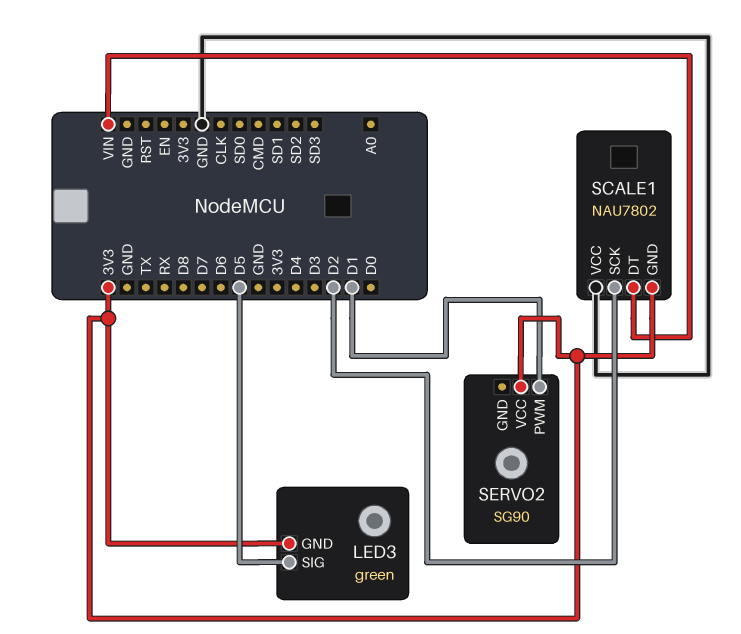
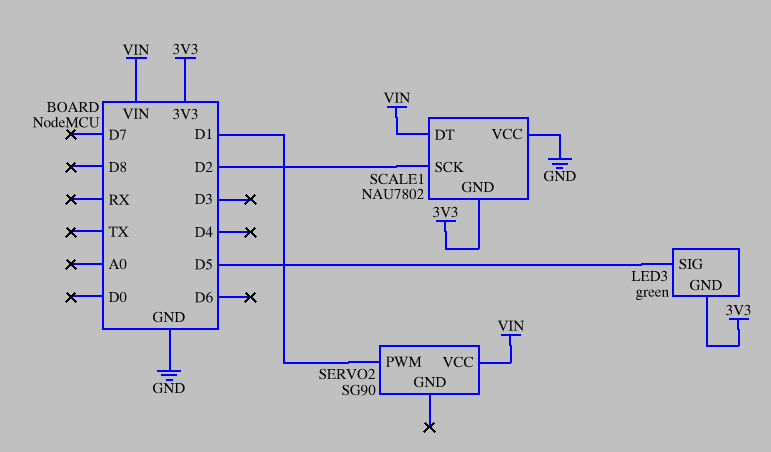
SERVO2 pin VCC: 3V3 -> VIN

